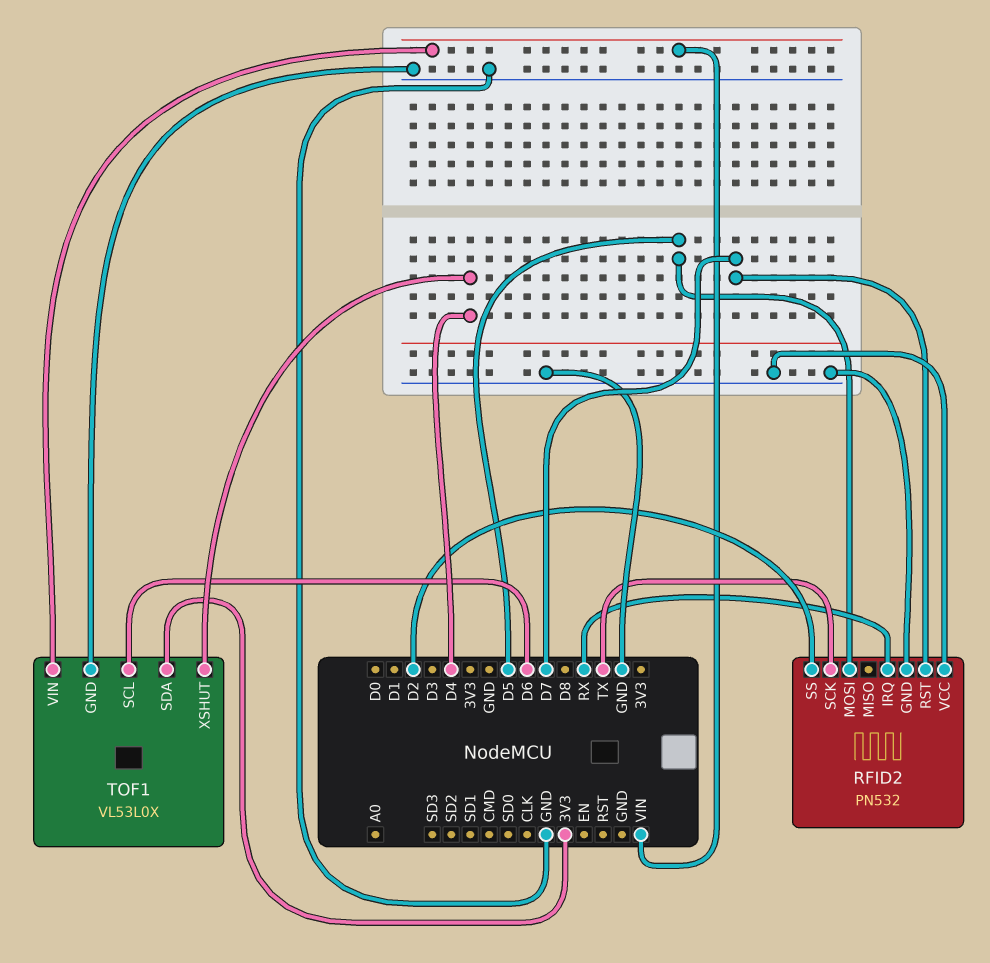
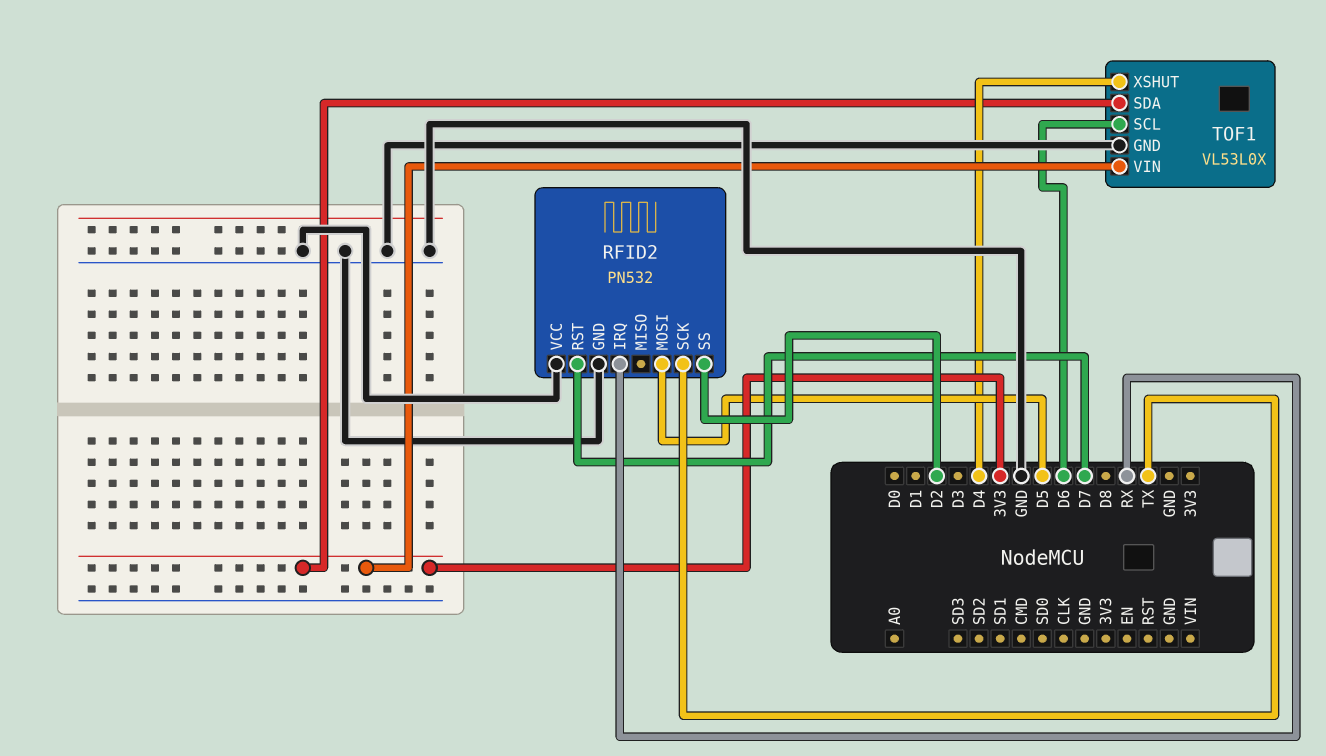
TOF1 pin VIN: VIN -> 3V3

